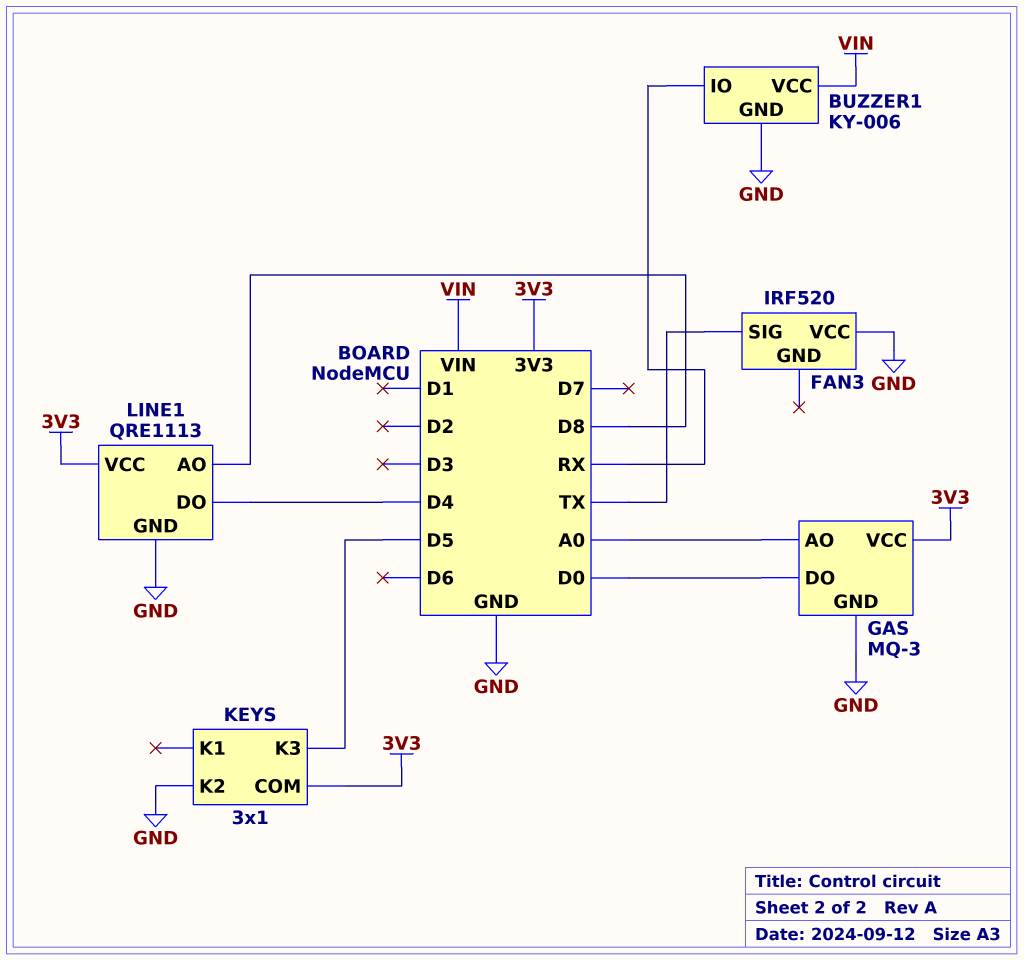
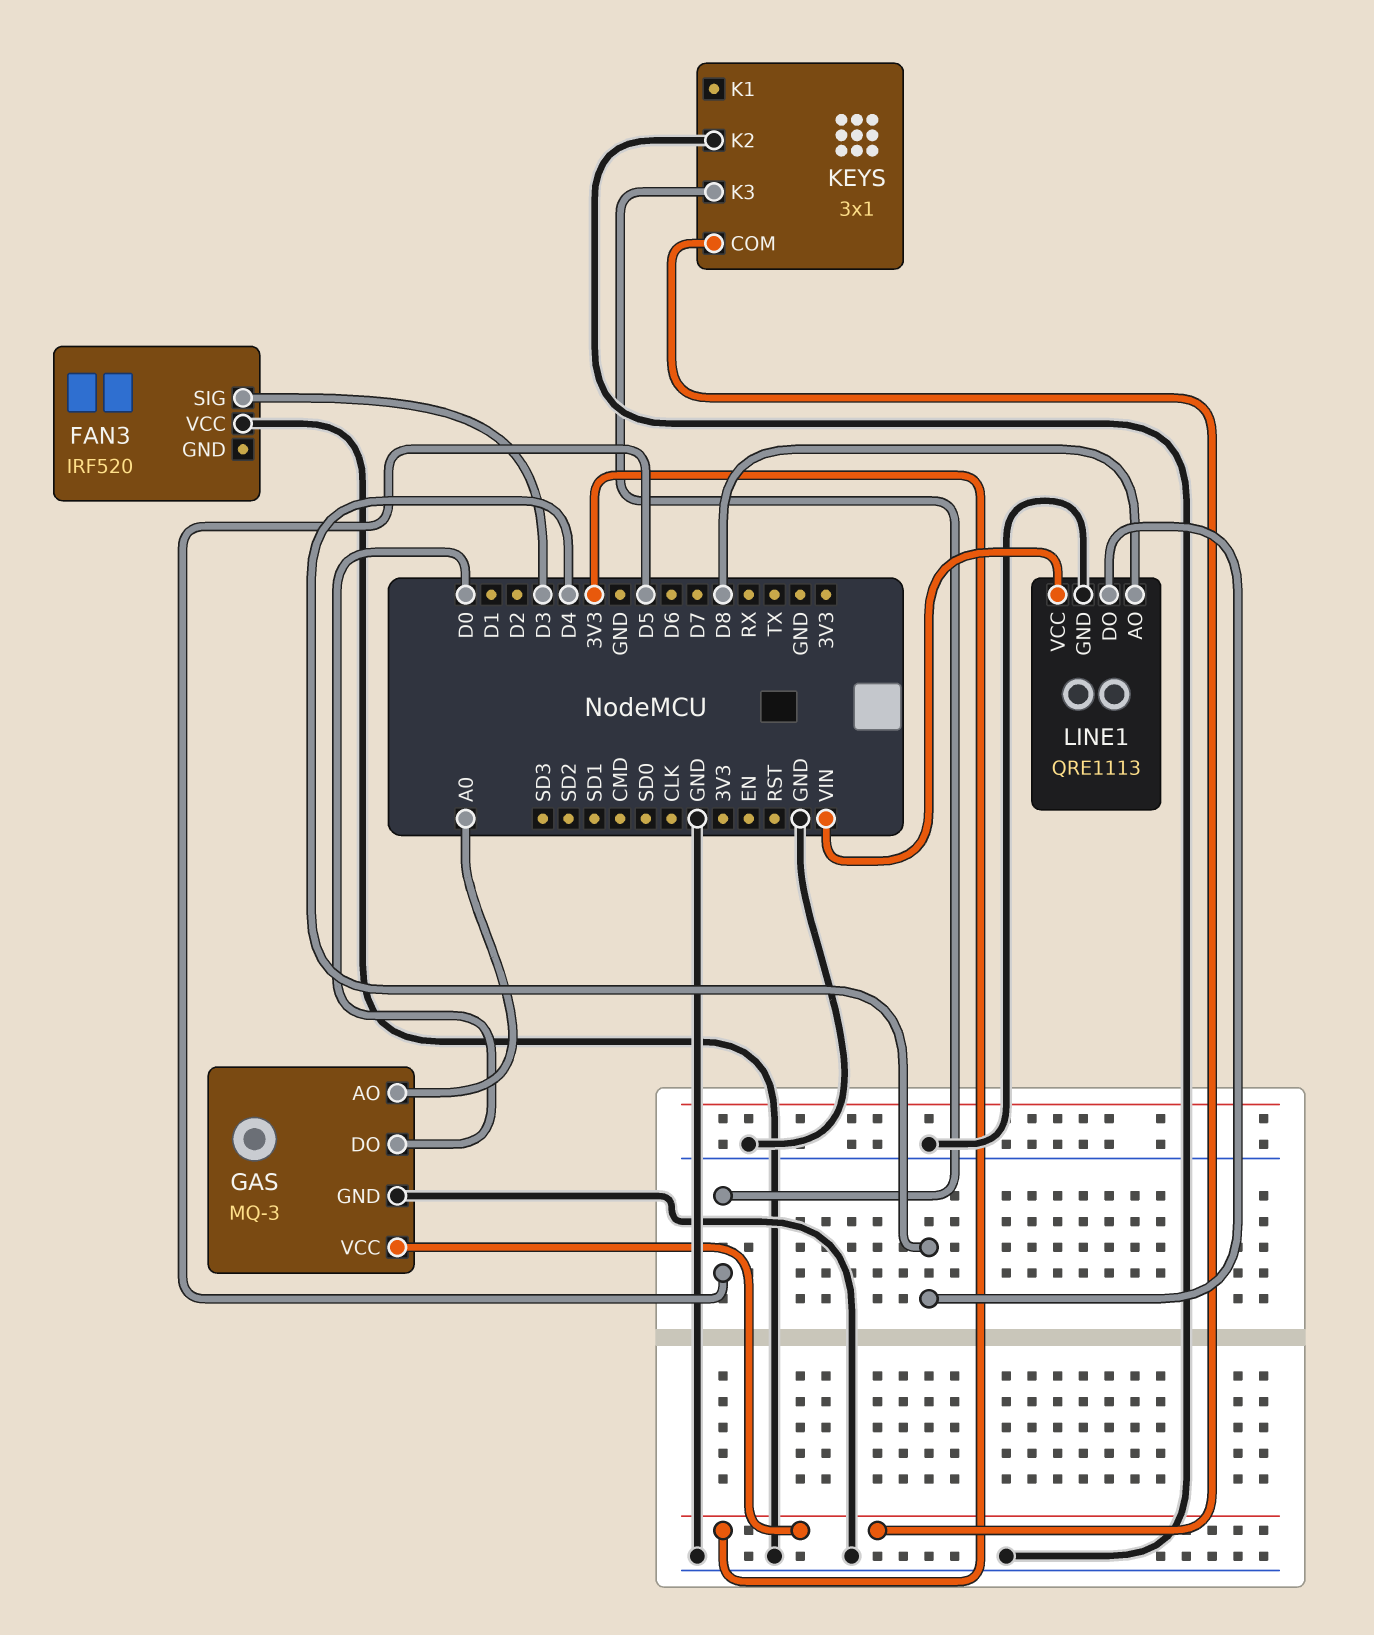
BUZZER1: KY-006 -> none
BUZZER1 pin GND: GND -> none
BUZZER1 pin IO: RX -> none
BUZZER1 pin VCC: VIN -> none
FAN3 pin SIG: TX -> D3
LINE1 pin VCC: 3V3 -> VIN

